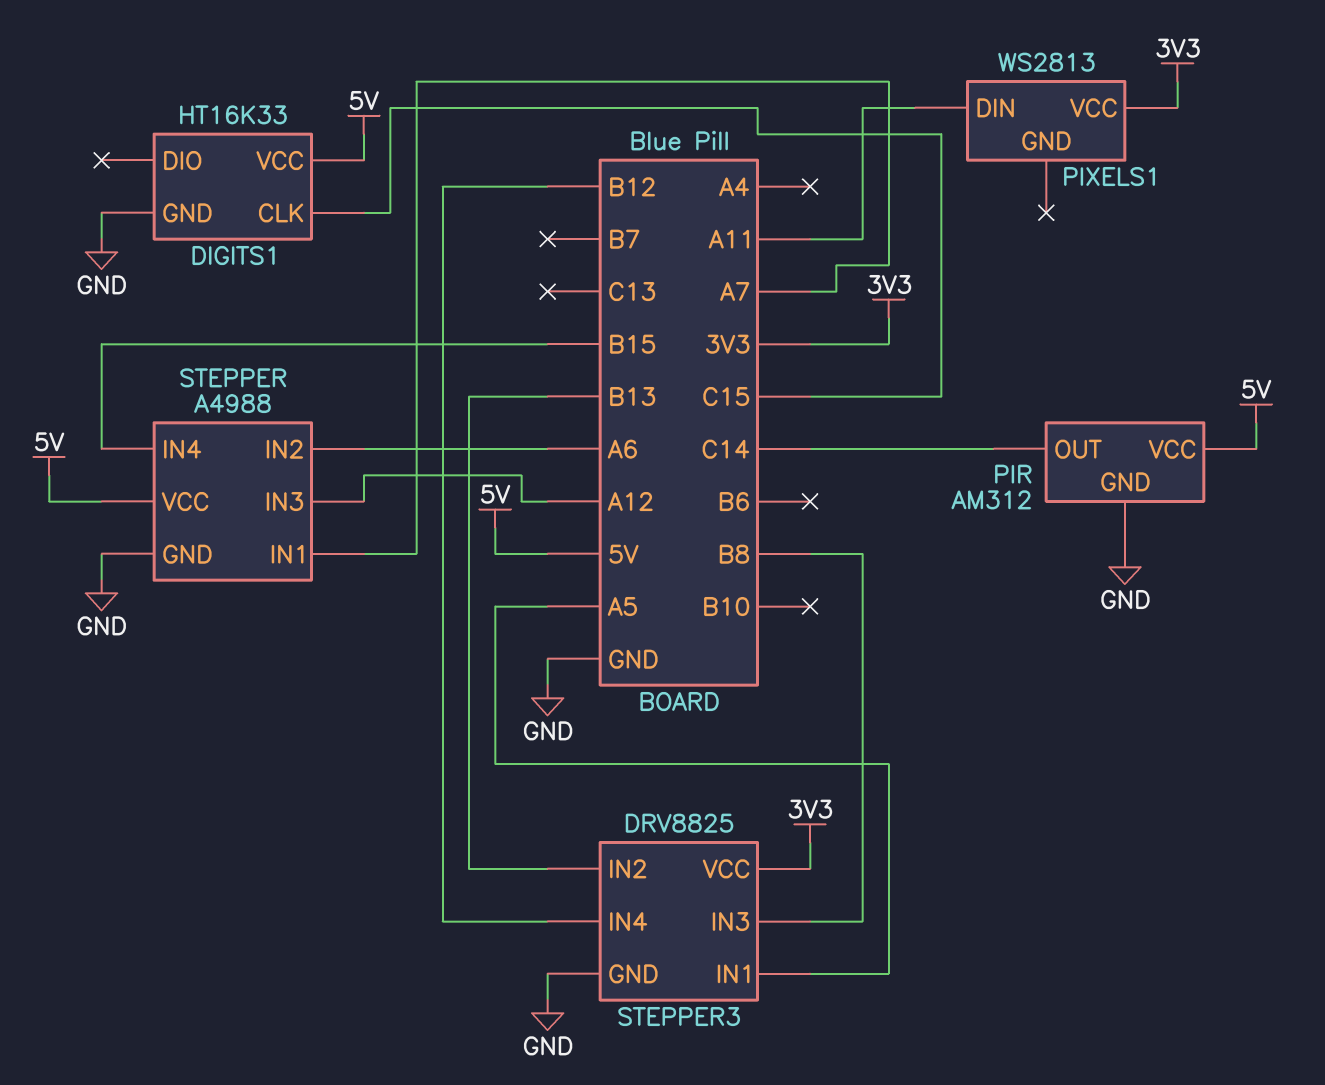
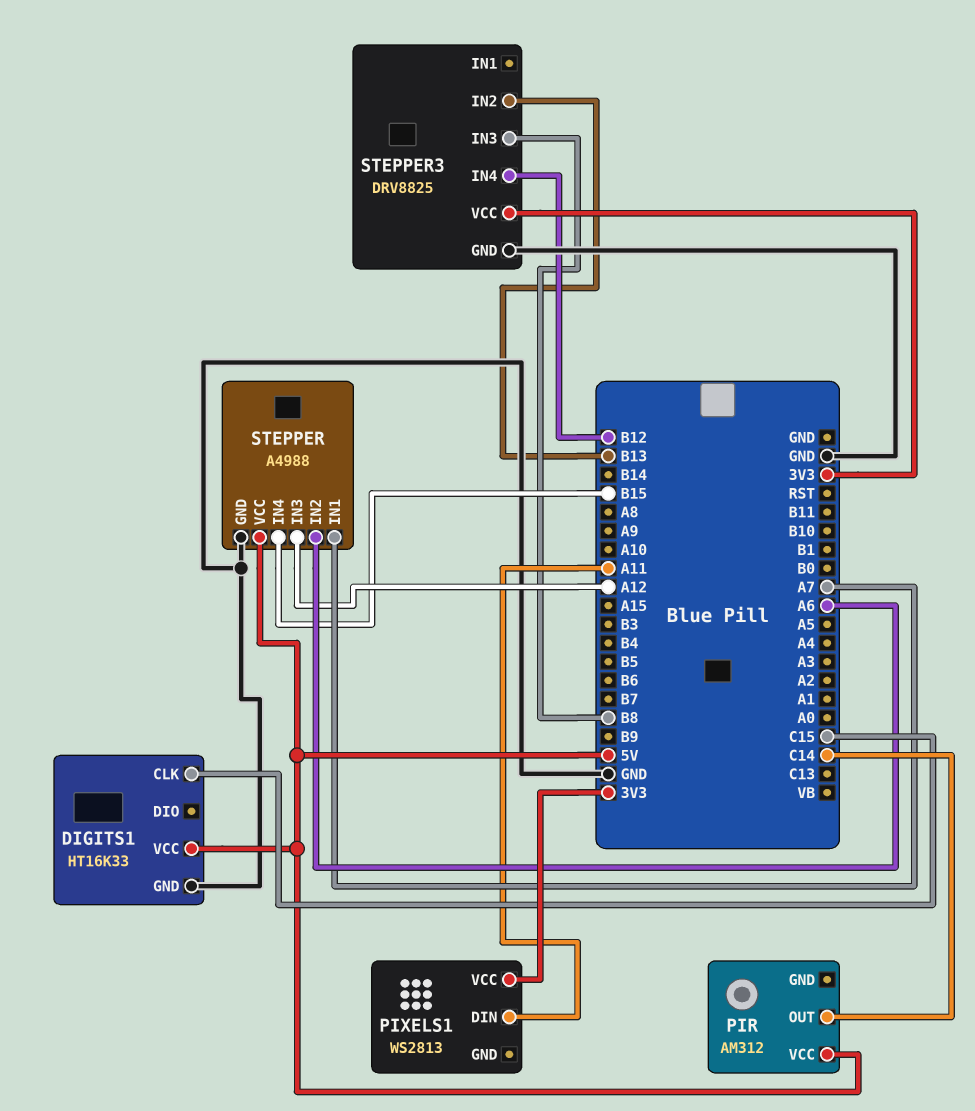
PIR pin GND: GND -> none
STEPPER3 pin IN1: A5 -> none

